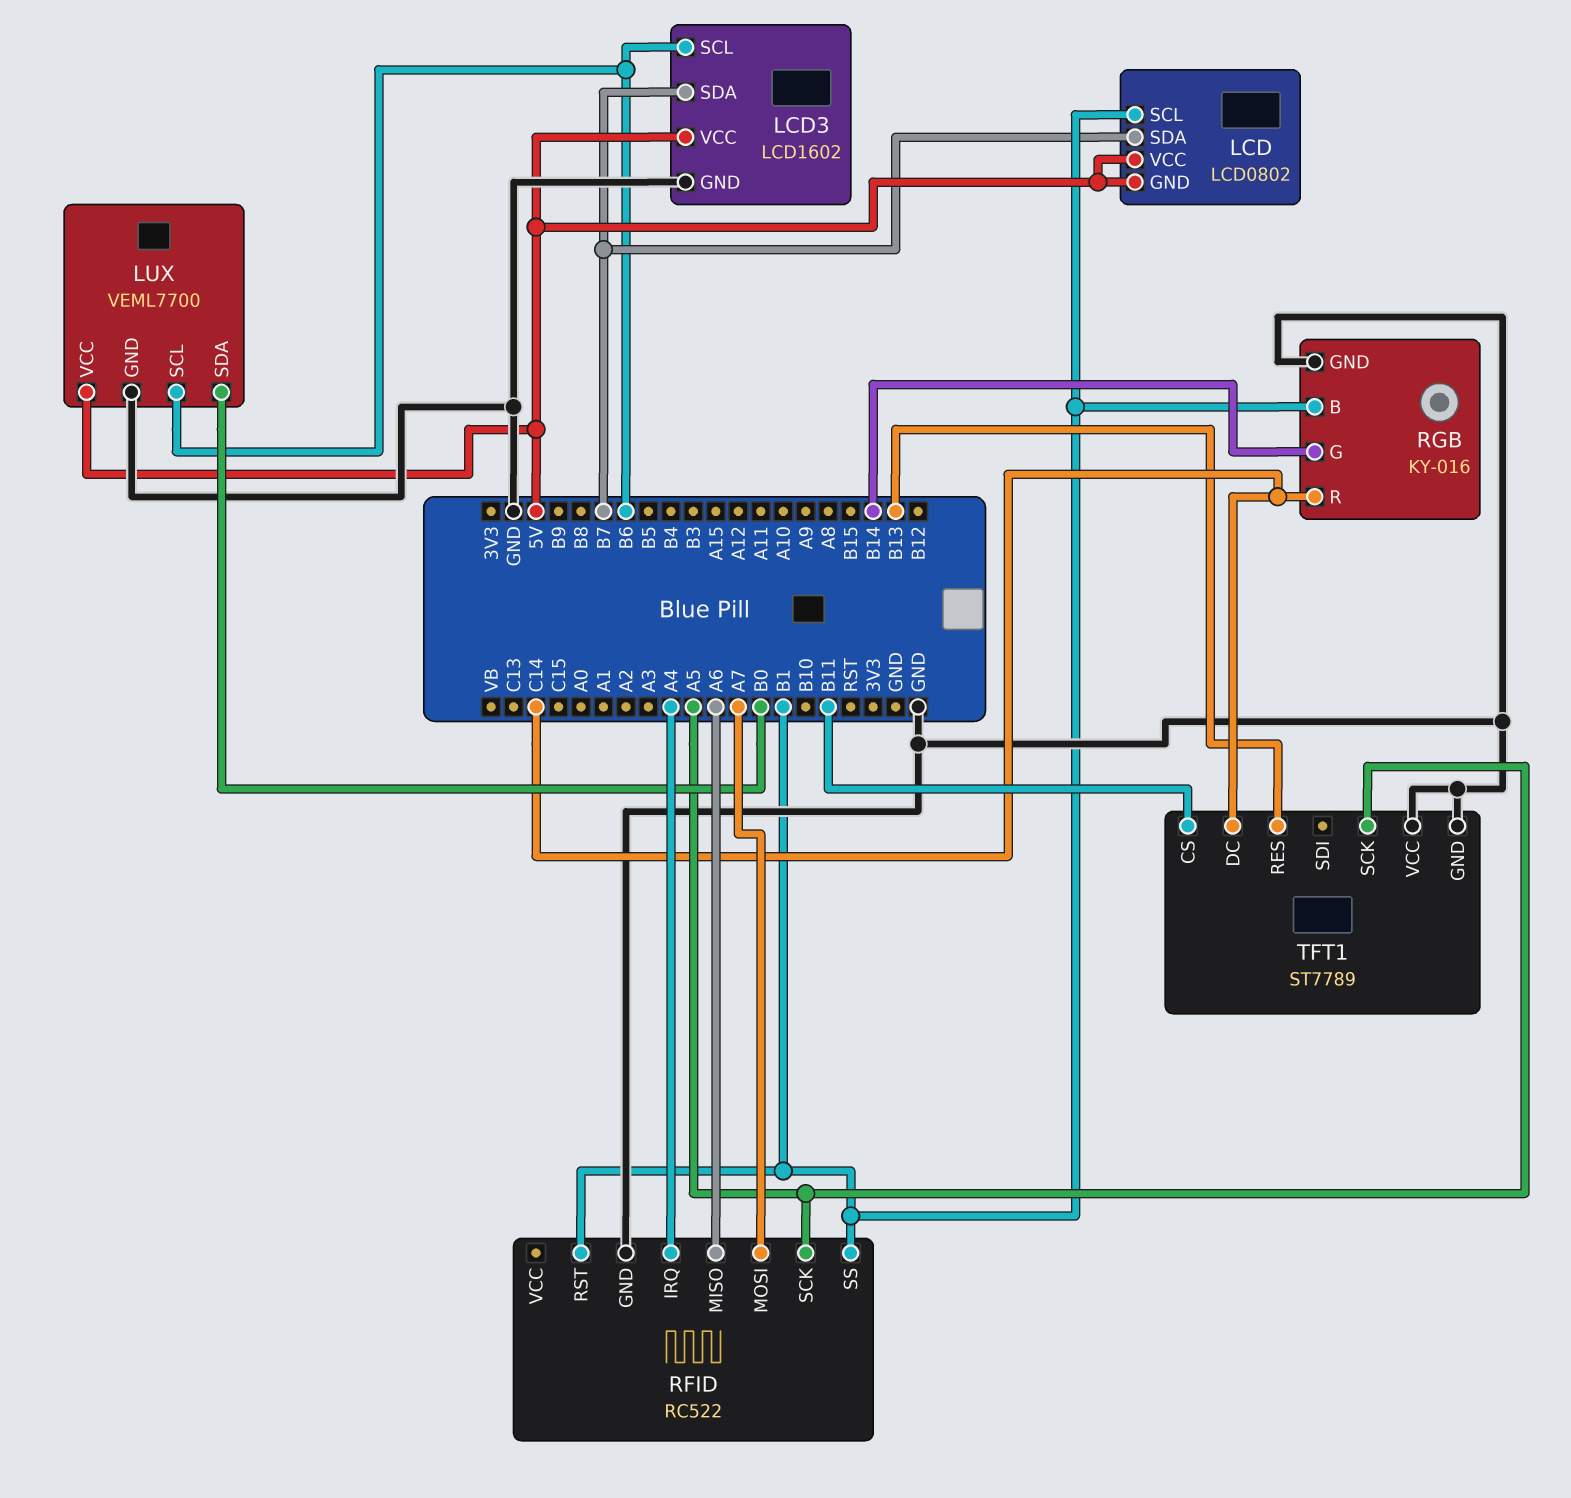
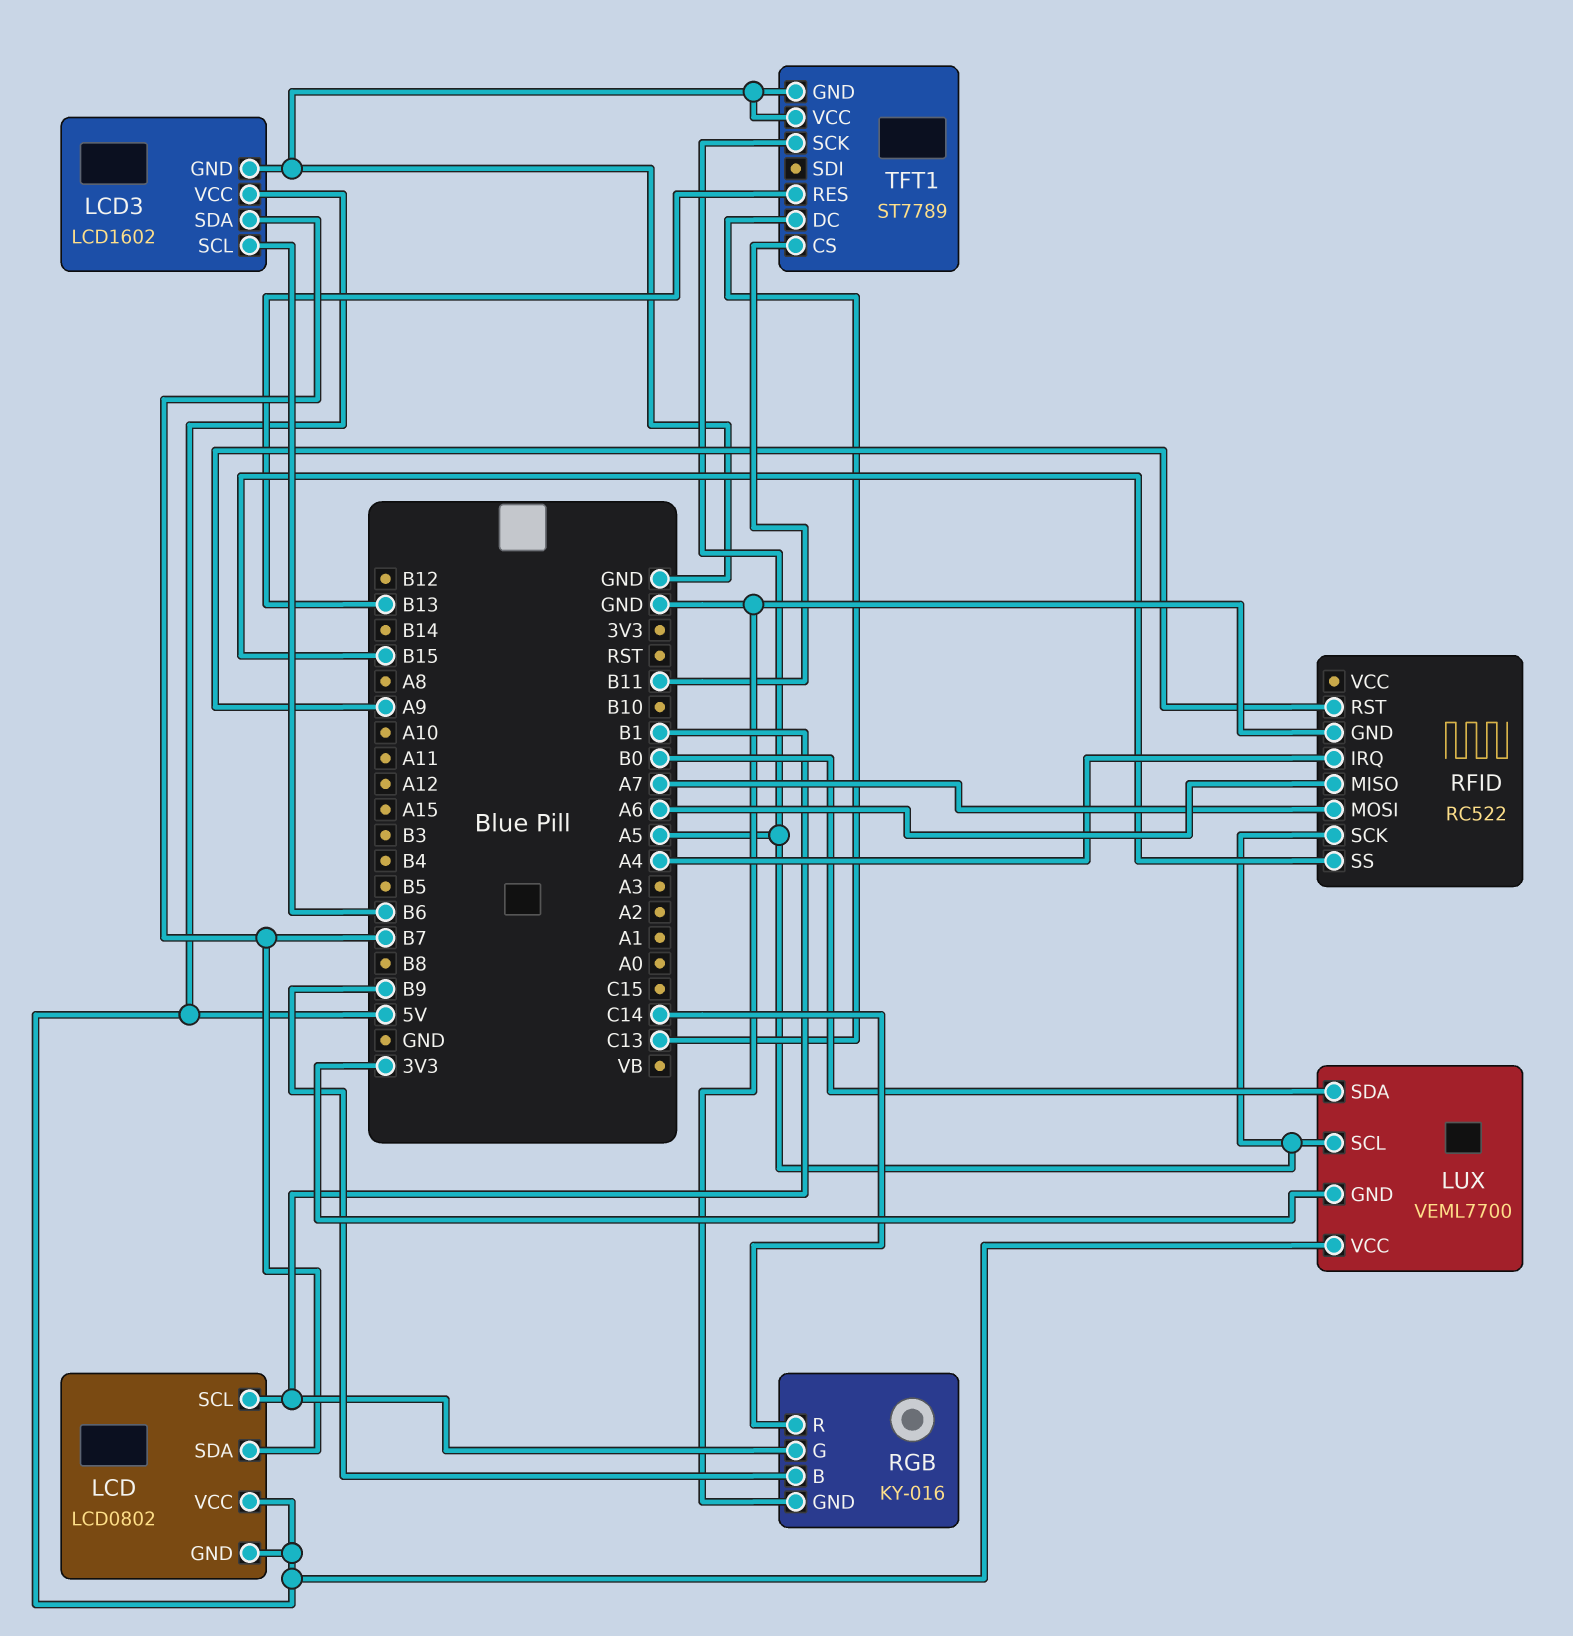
LUX pin GND: GND -> 3V3
LUX pin SCL: B6 -> A5
RFID pin RST: B1 -> A9
RFID pin SS: B1 -> B15
RGB pin B: B1 -> B9
RGB pin G: B14 -> B1
TFT1 pin DC: C14 -> C13

